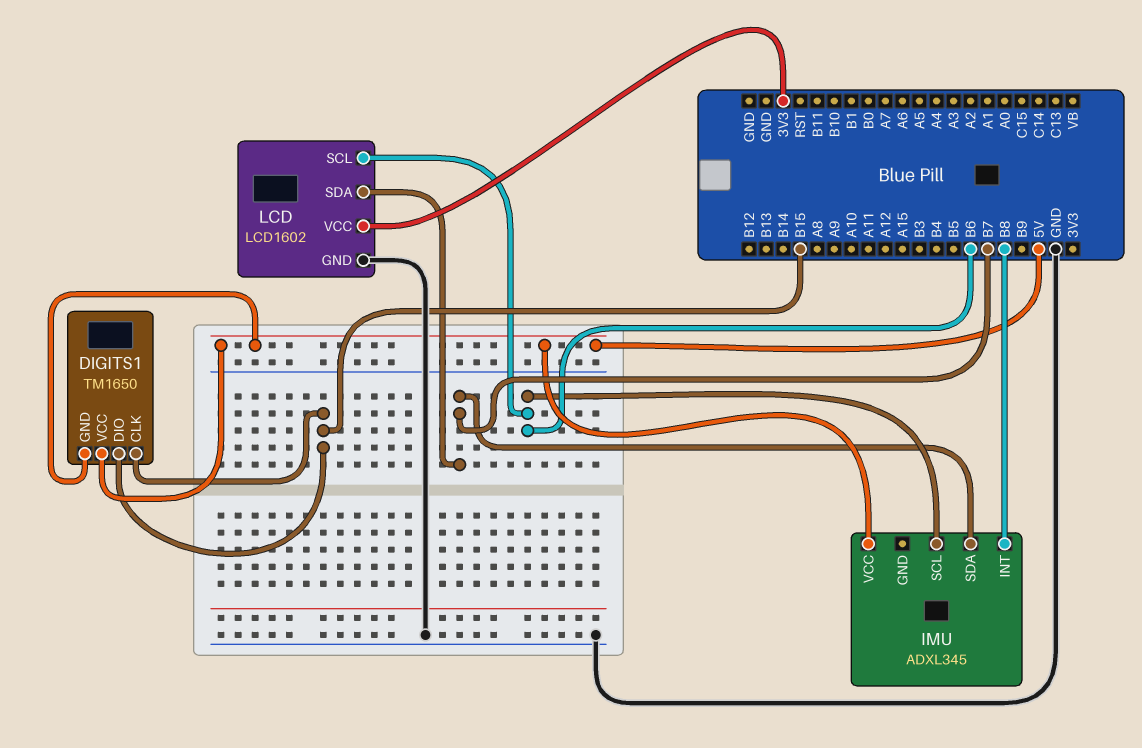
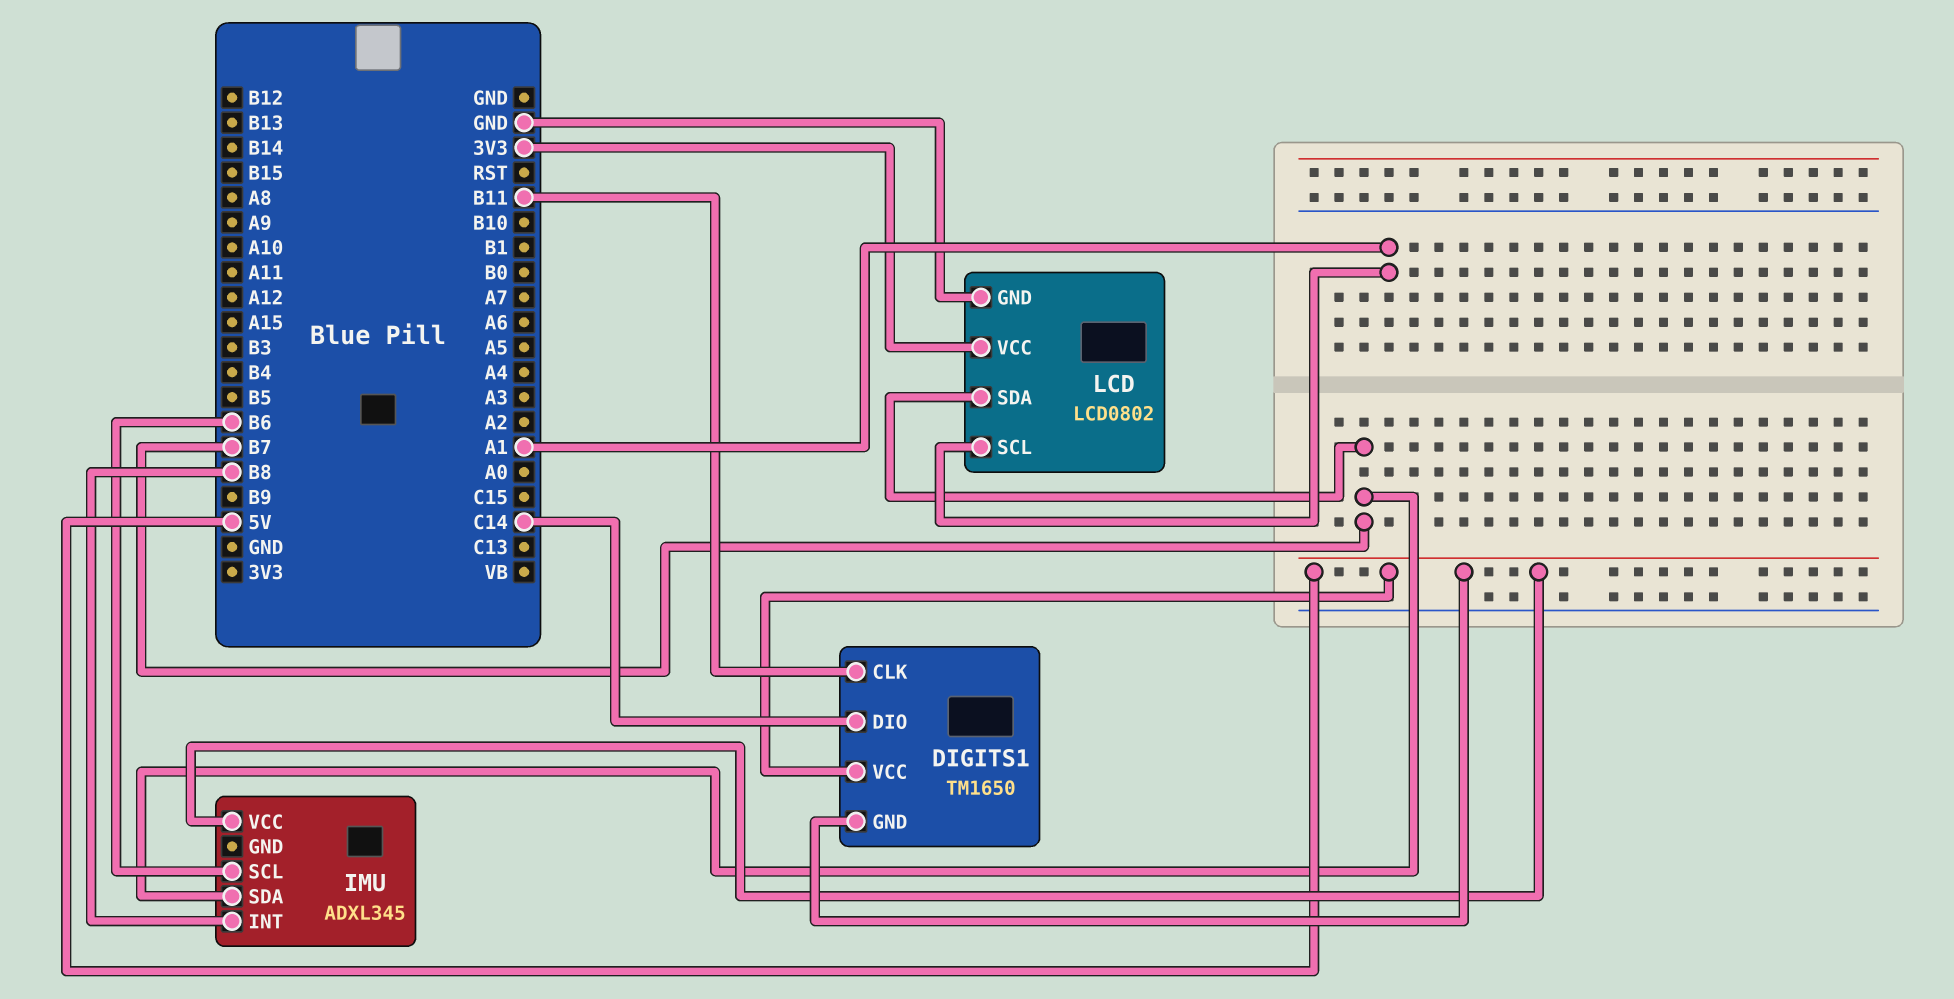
DIGITS1 pin CLK: B15 -> B11
DIGITS1 pin DIO: B15 -> C14
LCD: LCD1602 -> LCD0802
LCD pin SCL: B6 -> A1

